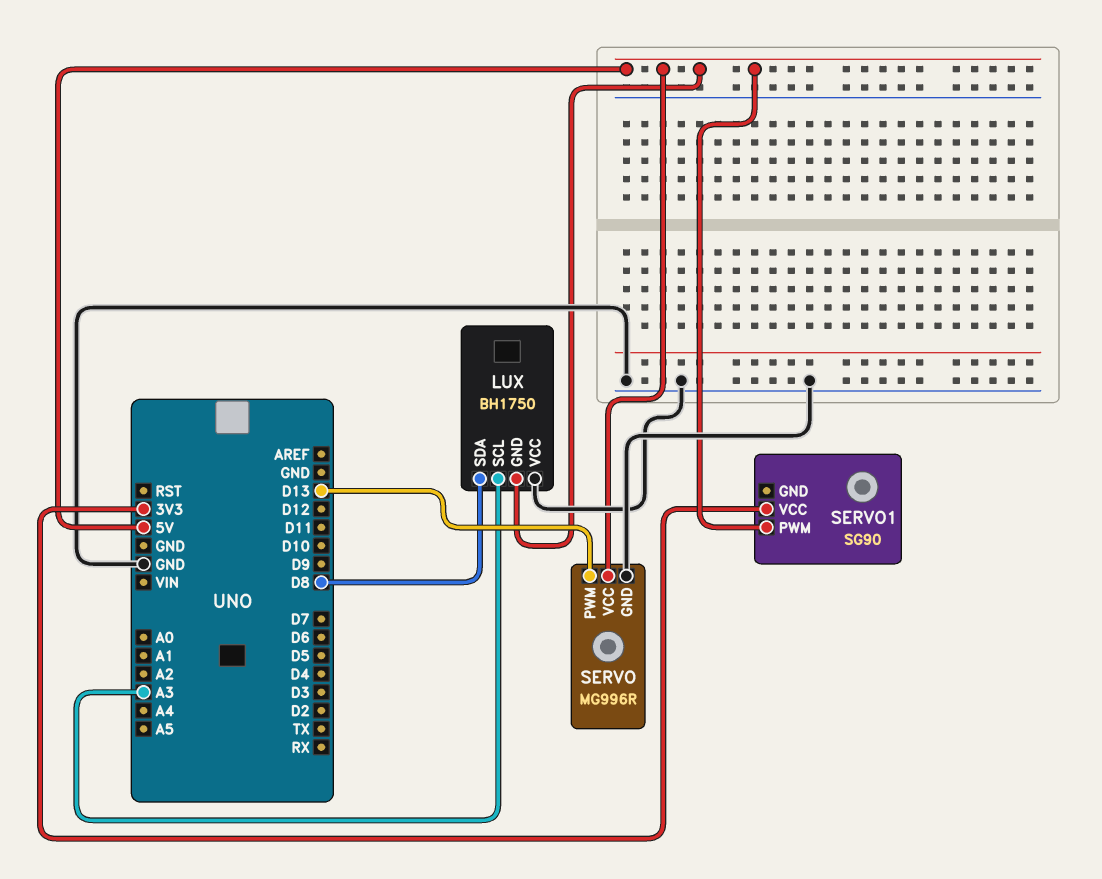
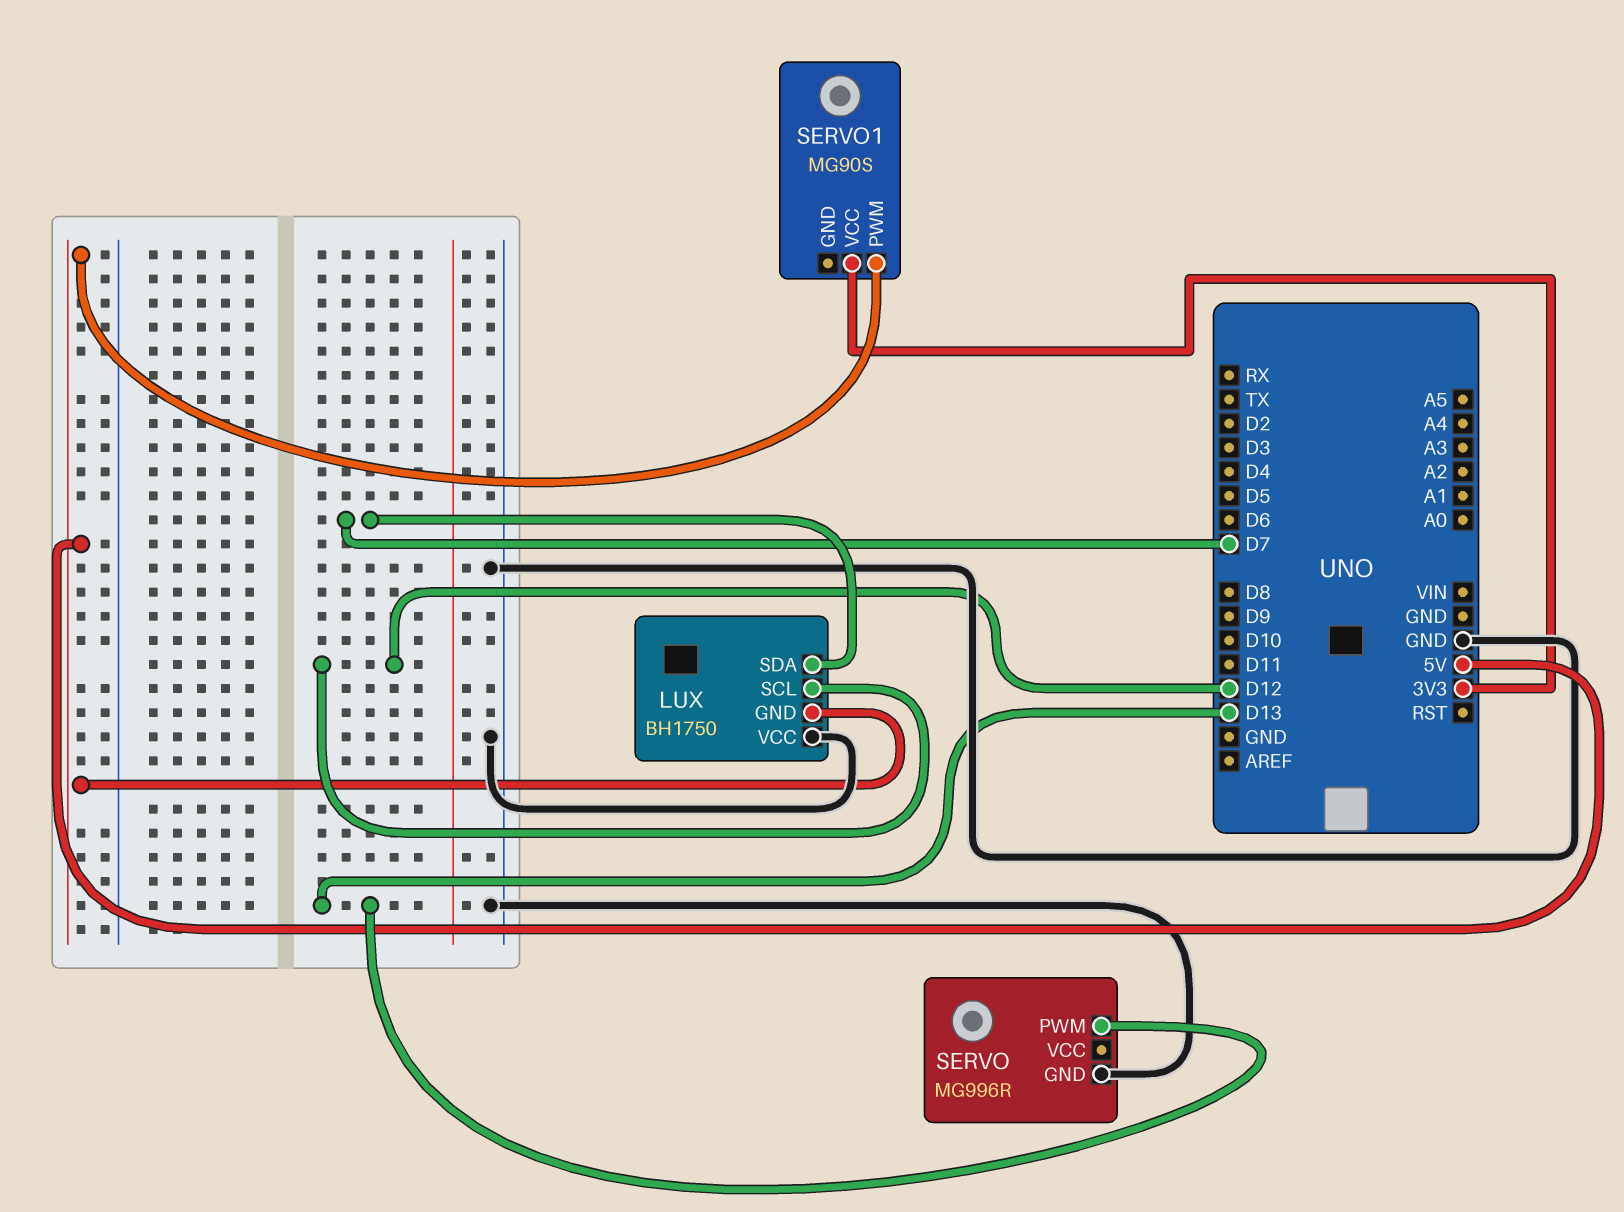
LUX pin SCL: A3 -> D12
LUX pin SDA: D8 -> D7
SERVO pin VCC: 5V -> none
SERVO1: SG90 -> MG90S

